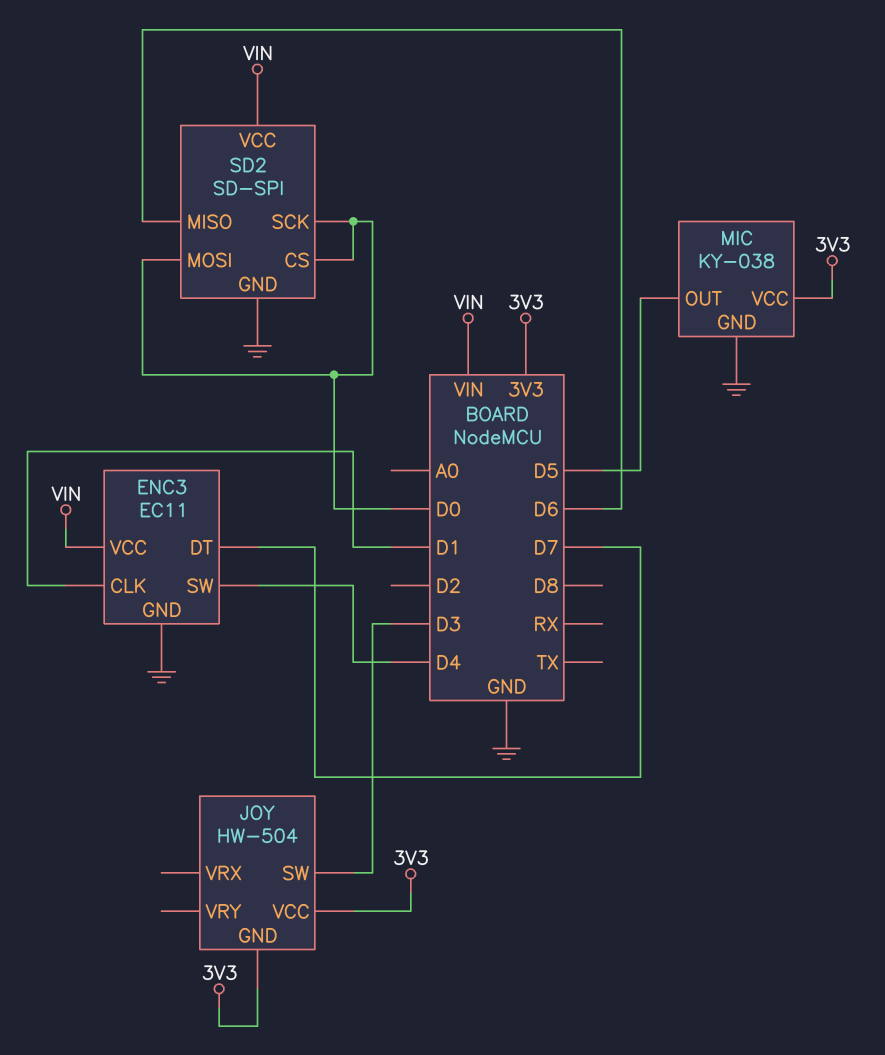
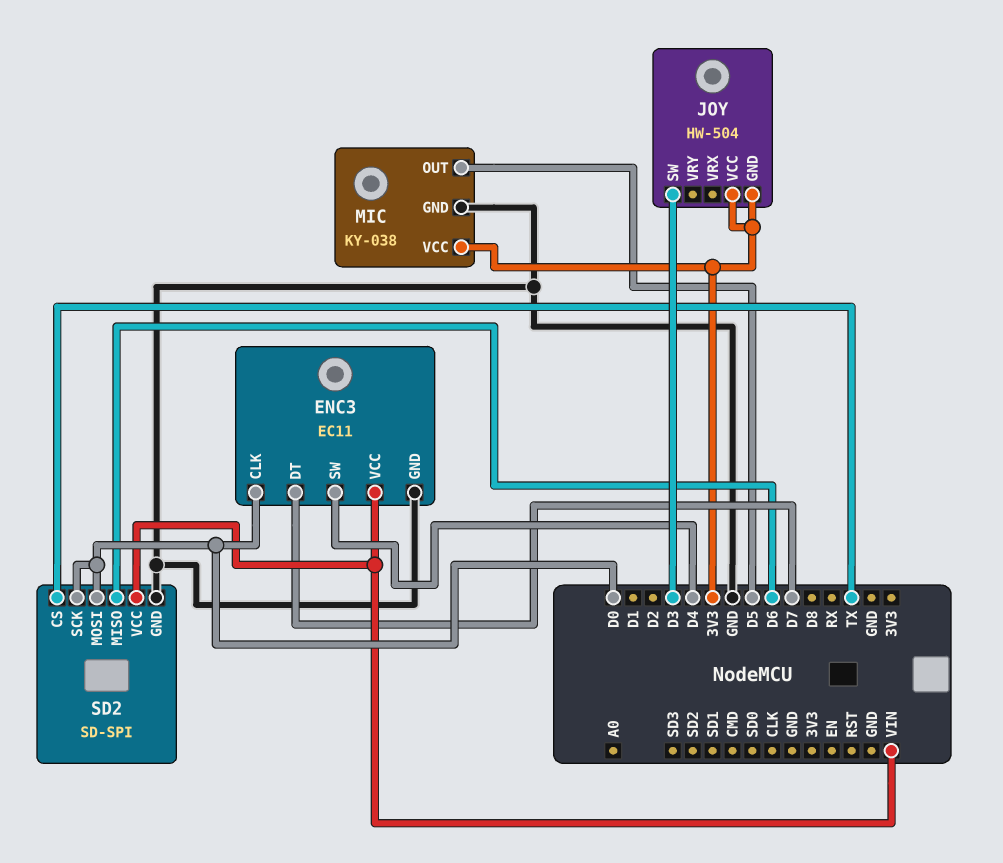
ENC3 pin CLK: D1 -> D0
SD2 pin CS: D0 -> TX

